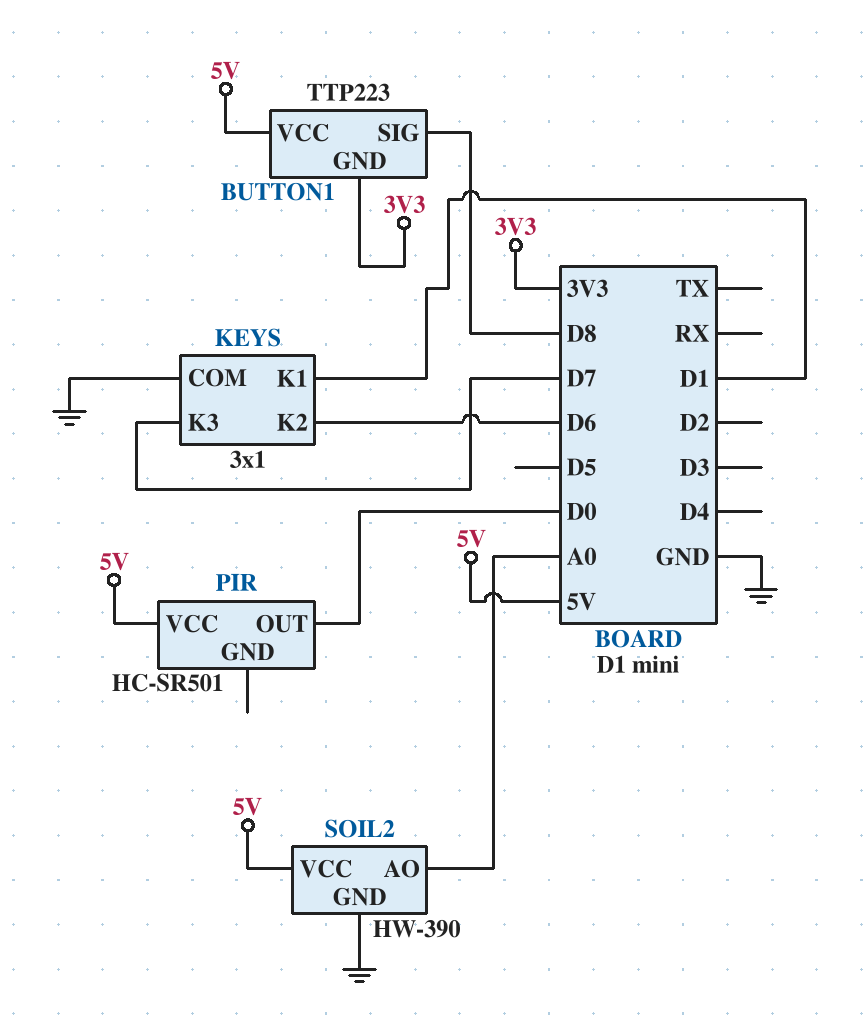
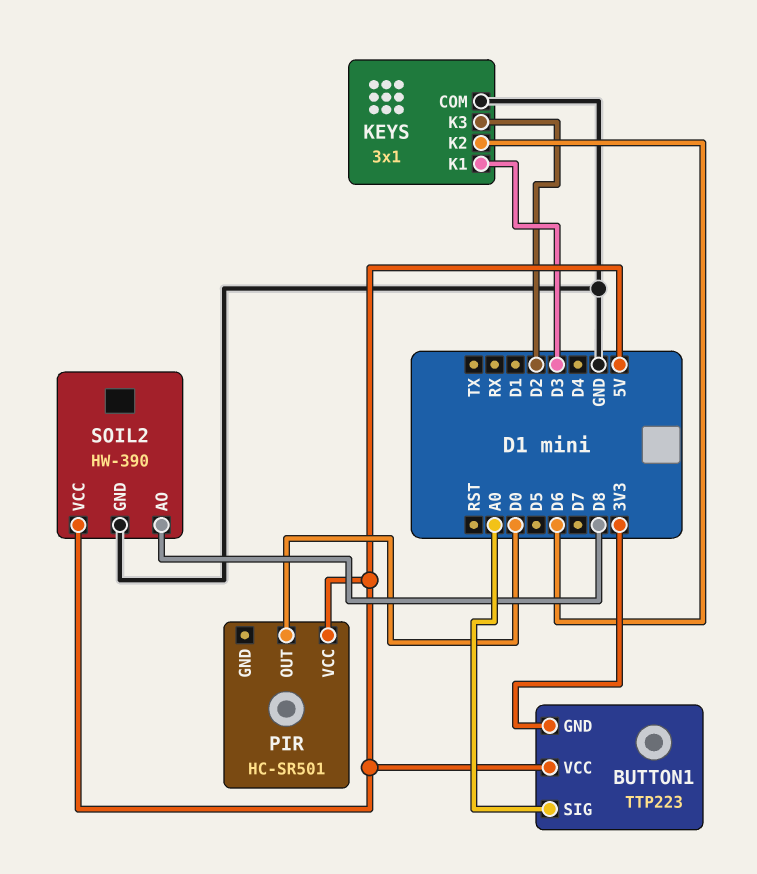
BUTTON1 pin SIG: D8 -> A0
KEYS pin K1: D1 -> D3
KEYS pin K3: D7 -> D2
SOIL2 pin AO: A0 -> D8

